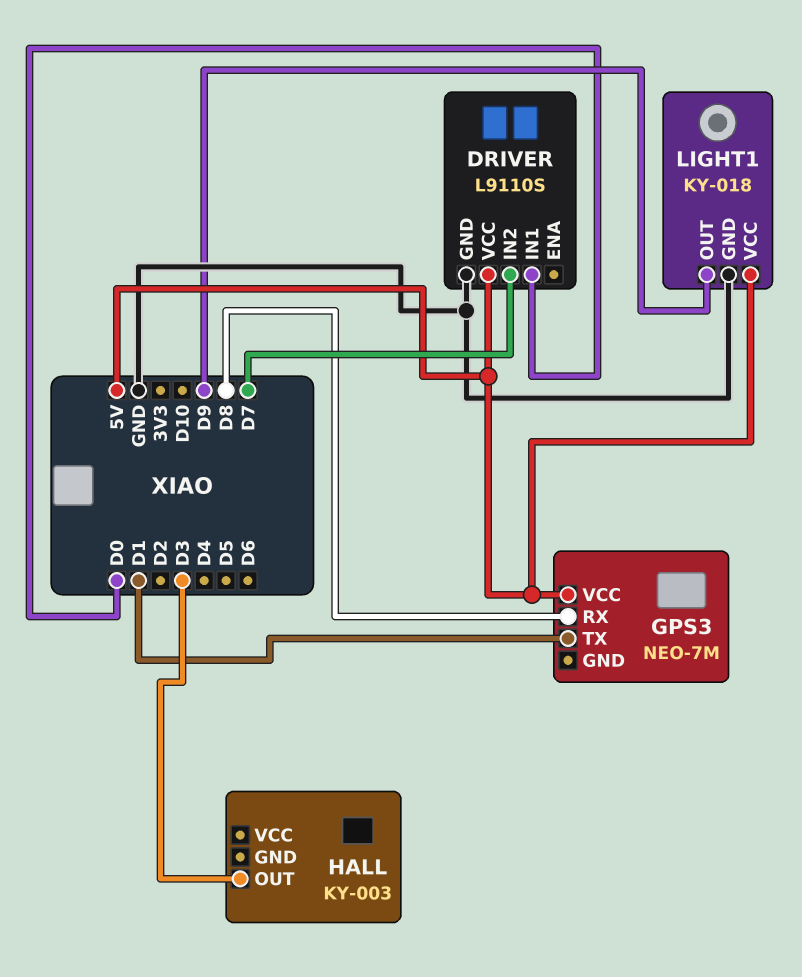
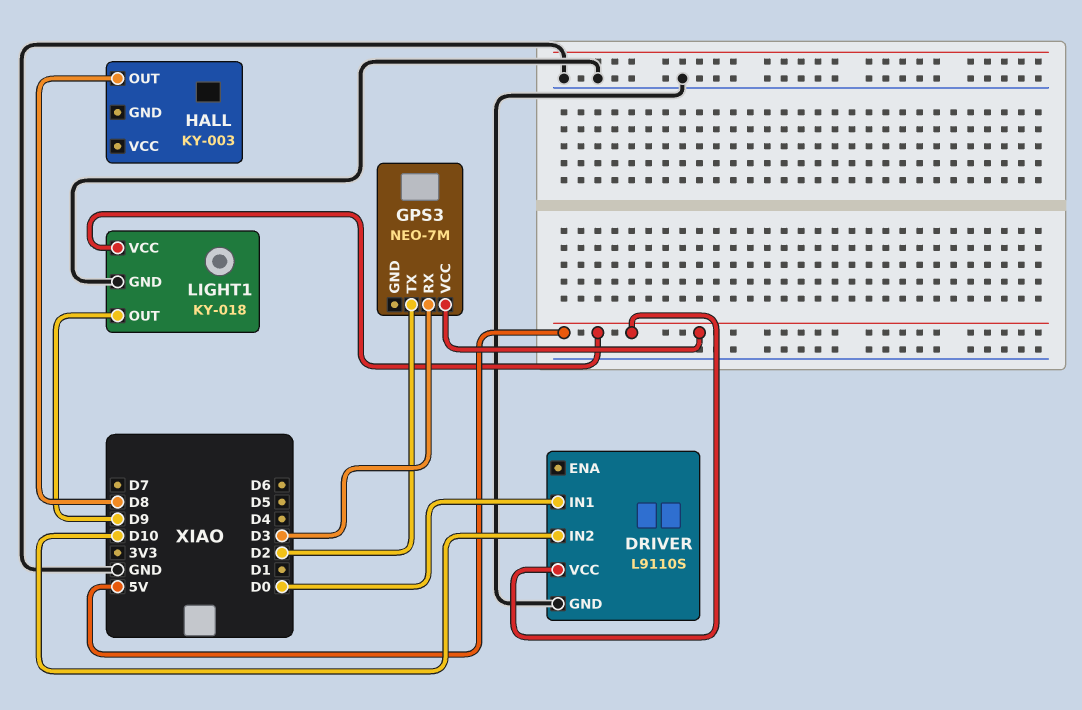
DRIVER pin IN2: D7 -> D10
GPS3 pin RX: D8 -> D3
GPS3 pin TX: D1 -> D2
HALL pin OUT: D3 -> D8

